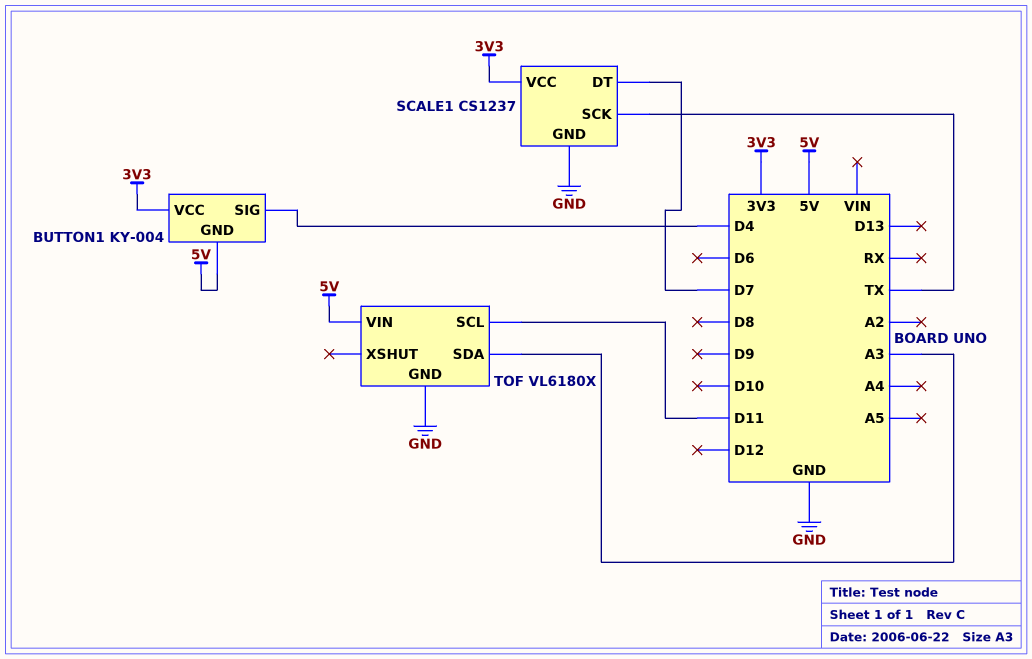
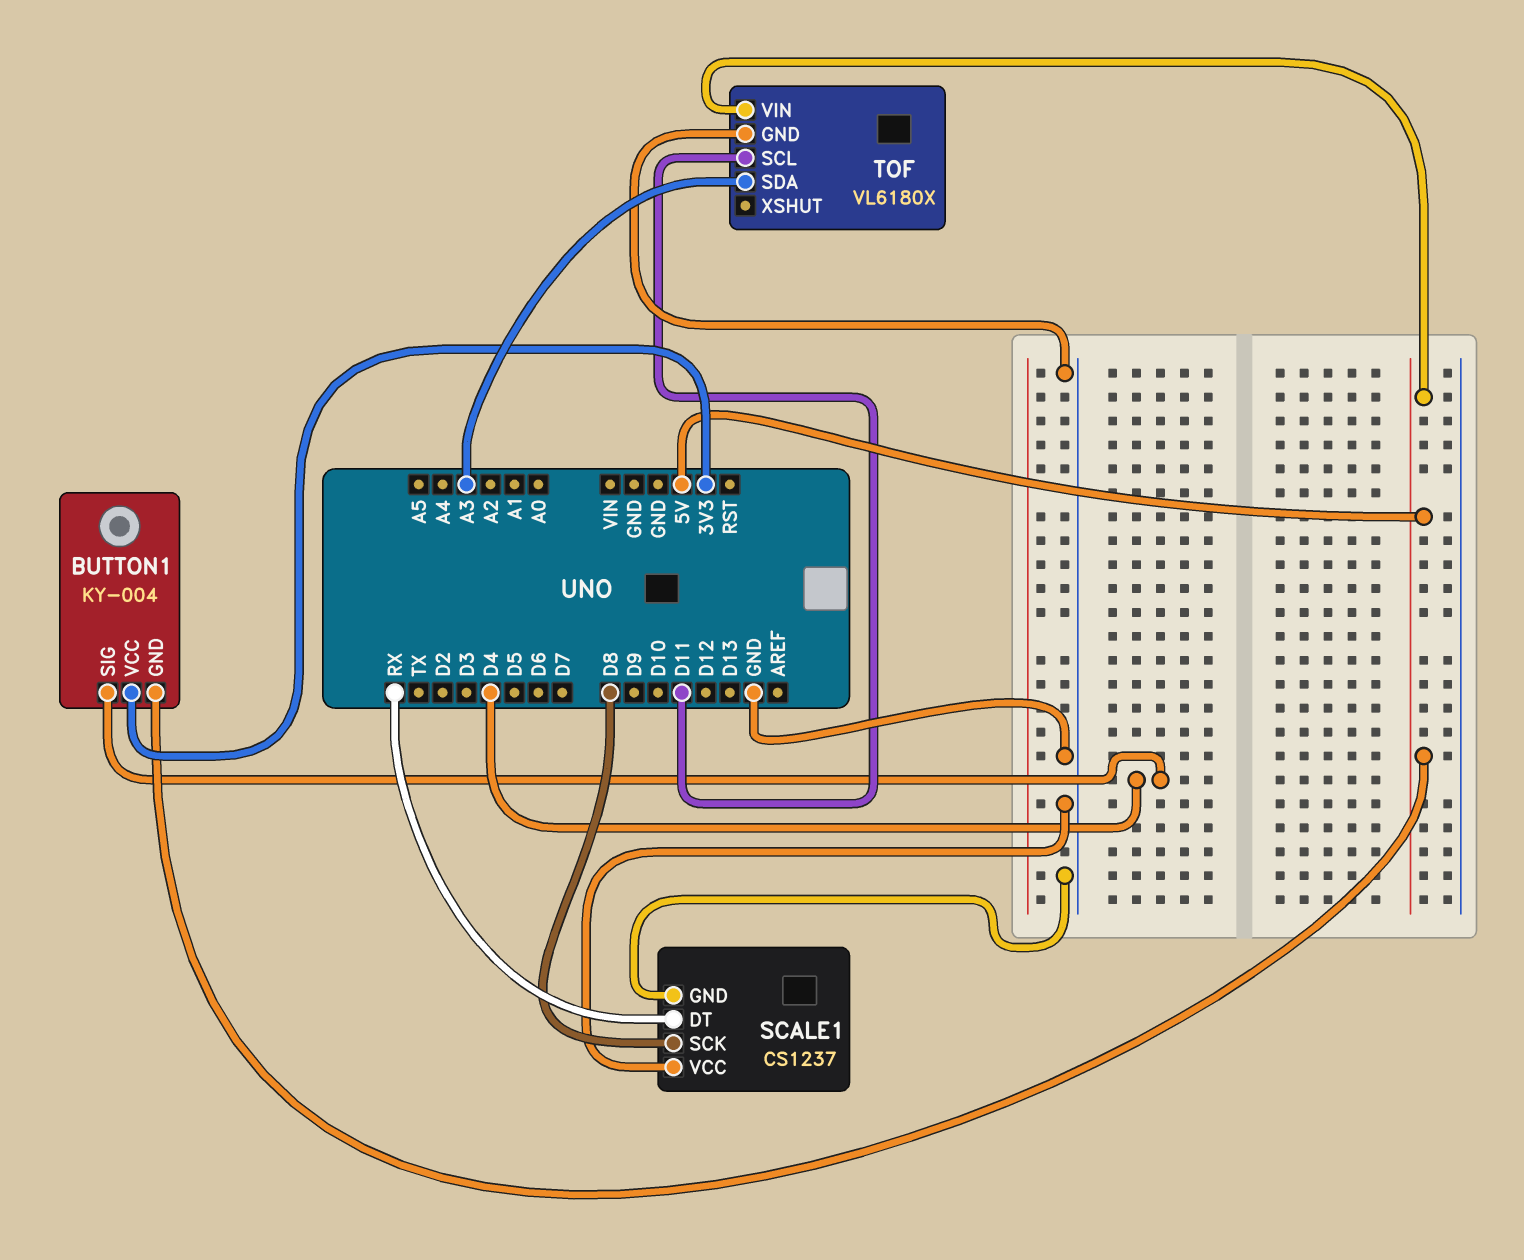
SCALE1 pin DT: D7 -> RX
SCALE1 pin SCK: TX -> D8
SCALE1 pin VCC: 3V3 -> GND

